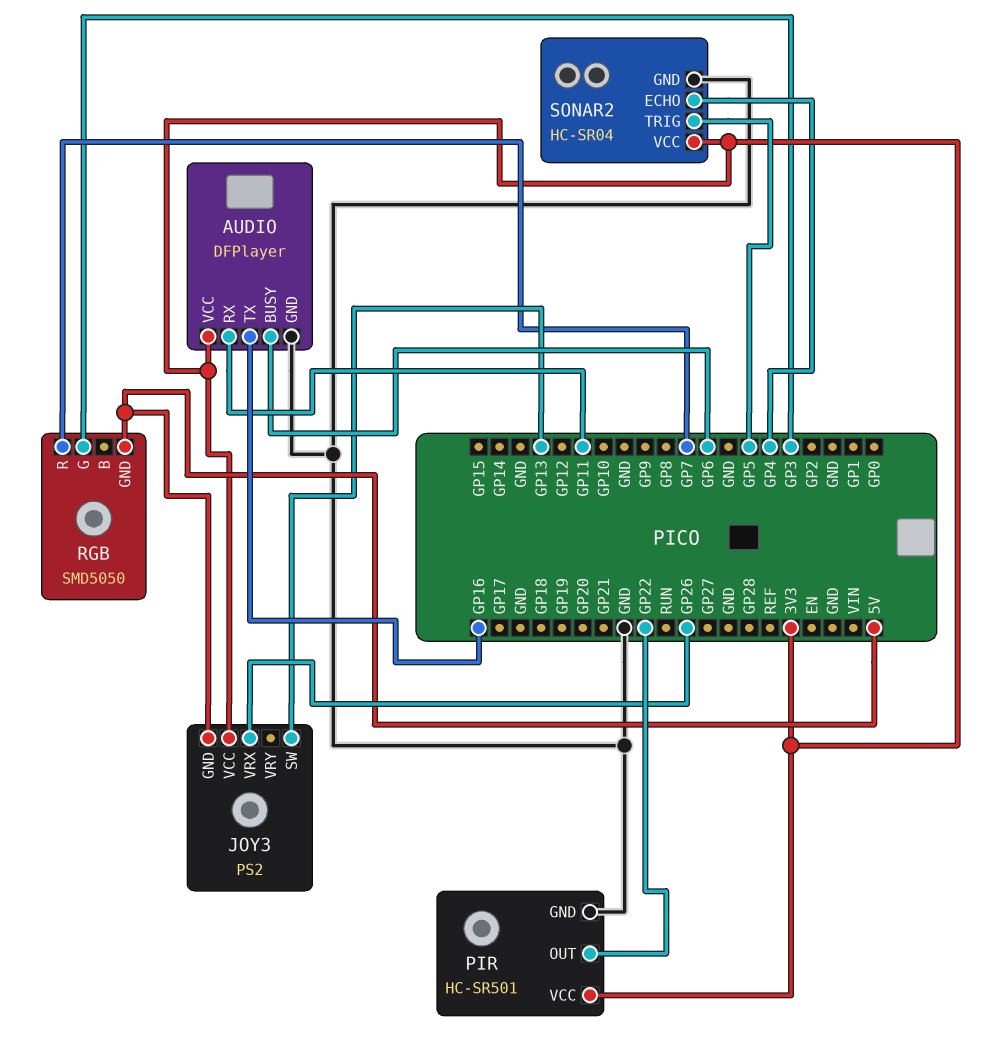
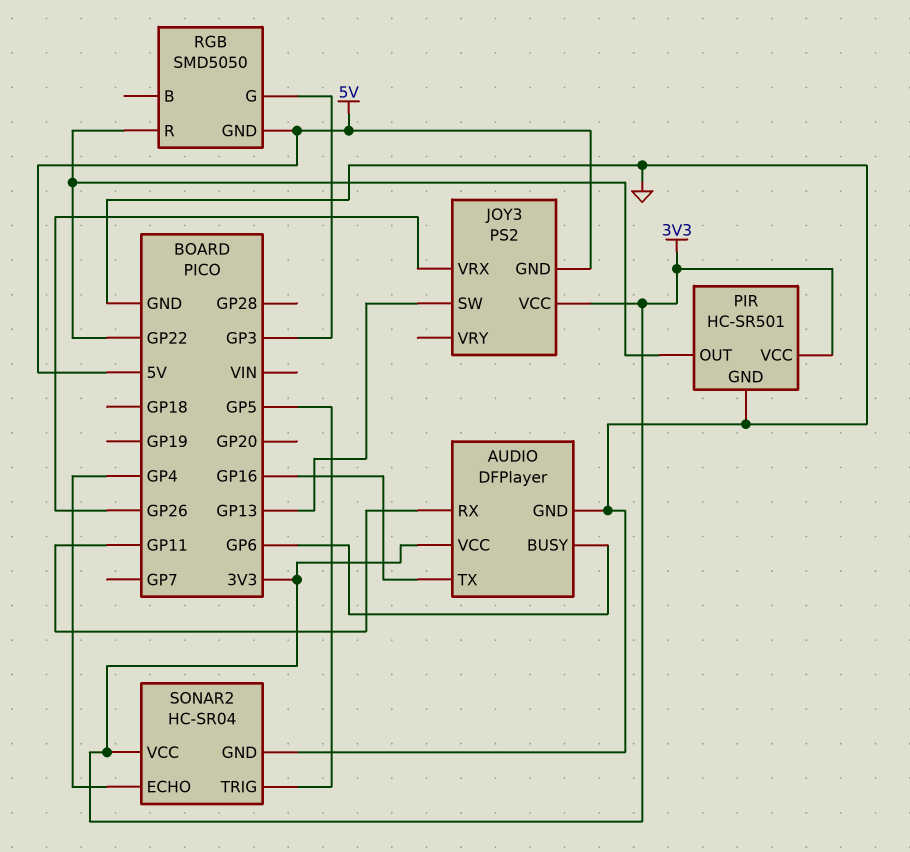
RGB pin R: GP7 -> GP22

